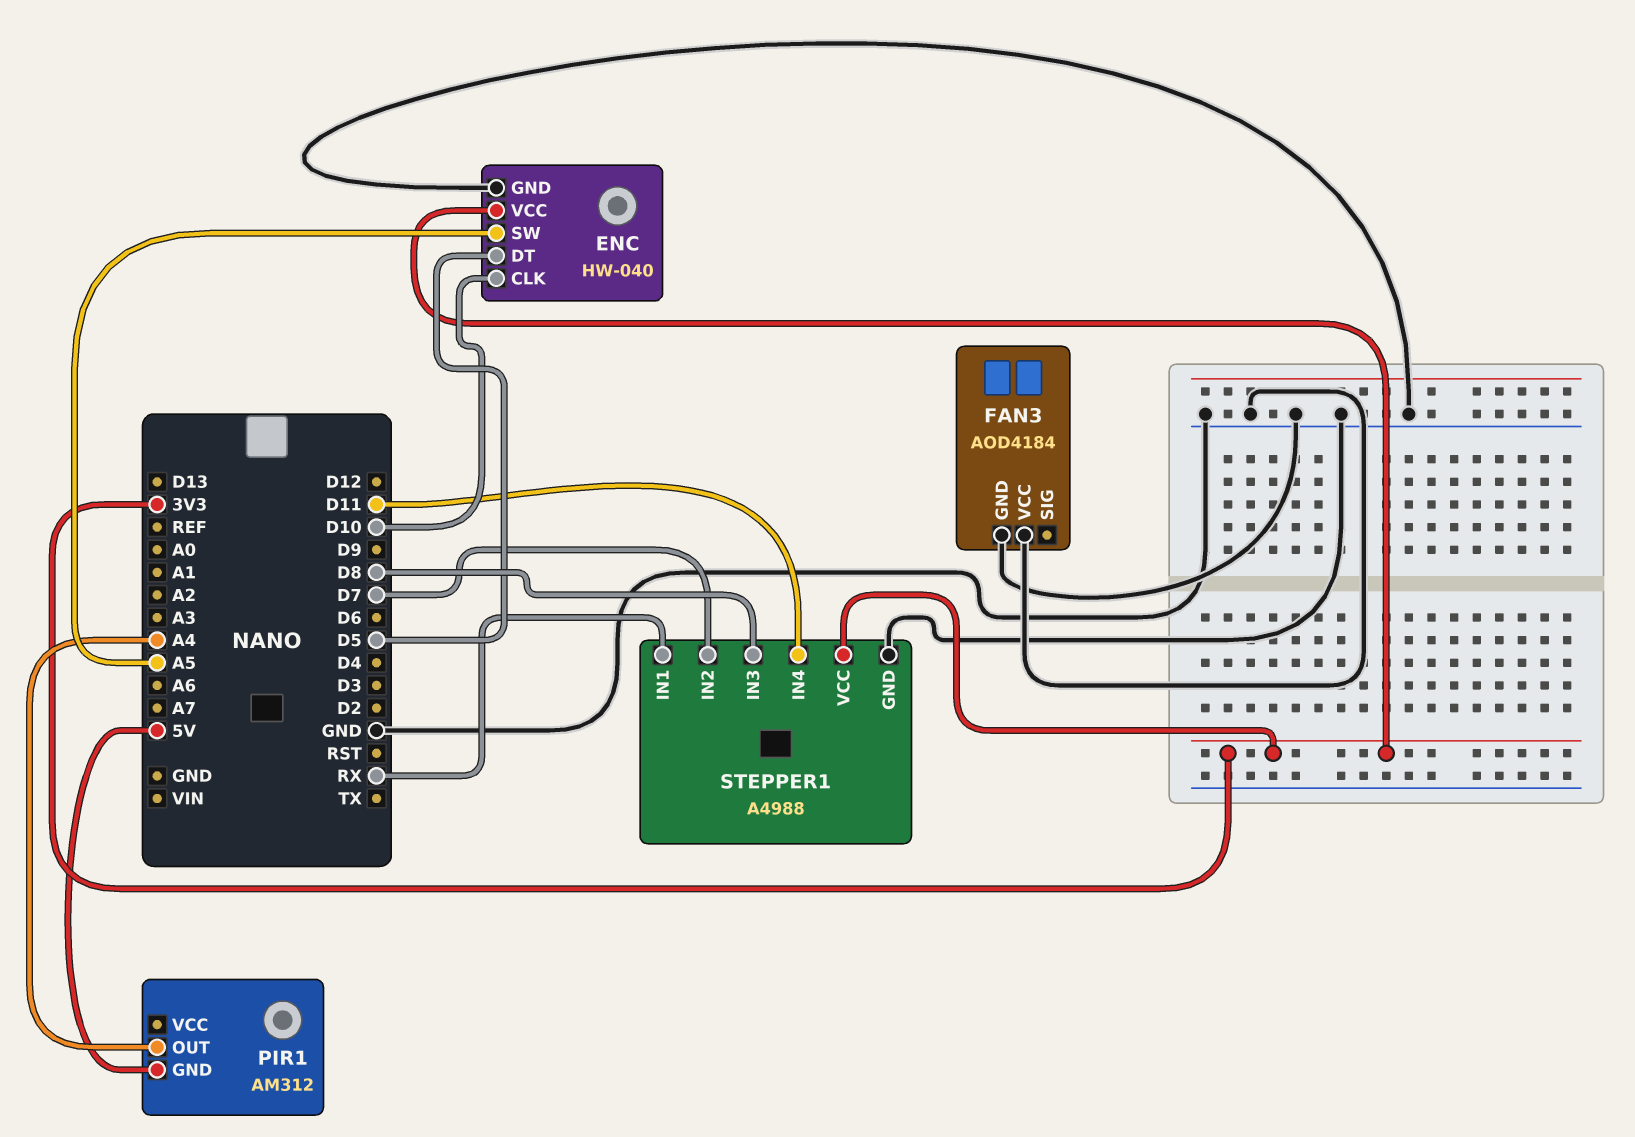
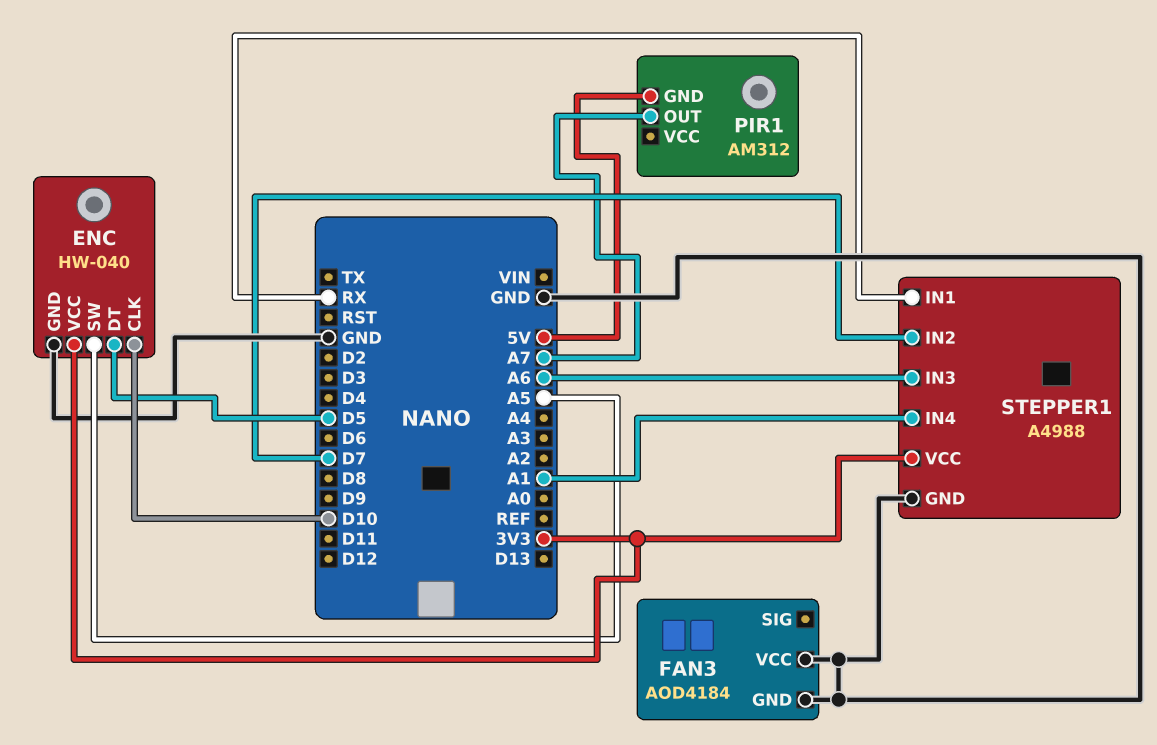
PIR1 pin OUT: A4 -> A7
STEPPER1 pin IN3: D8 -> A6
STEPPER1 pin IN4: D11 -> A1

